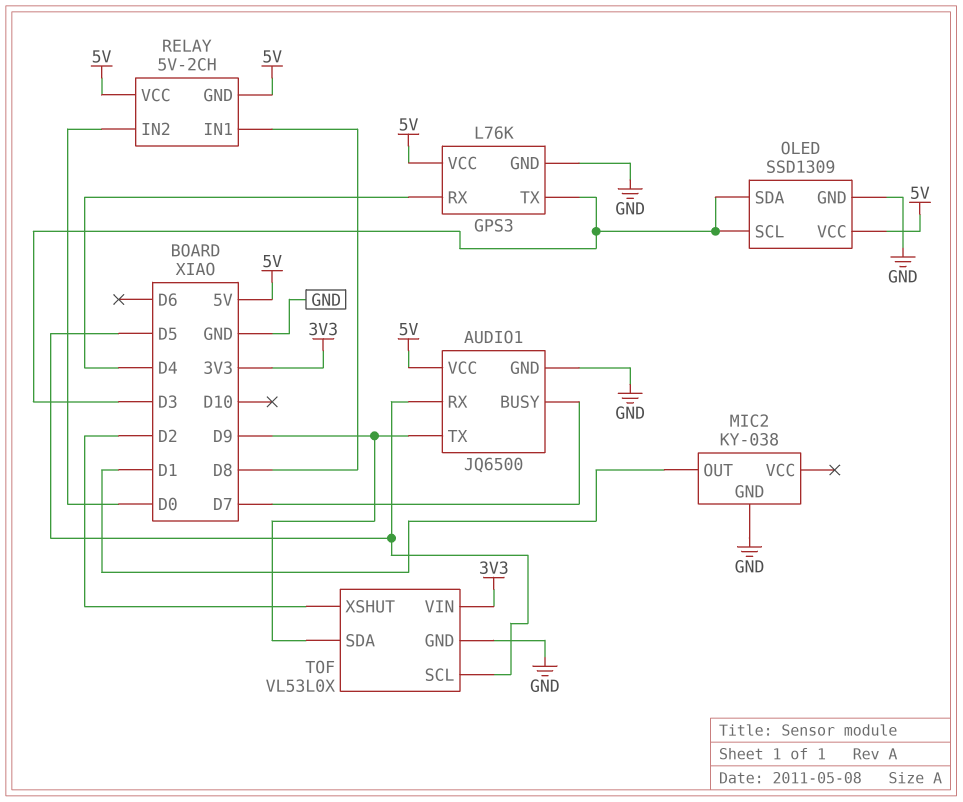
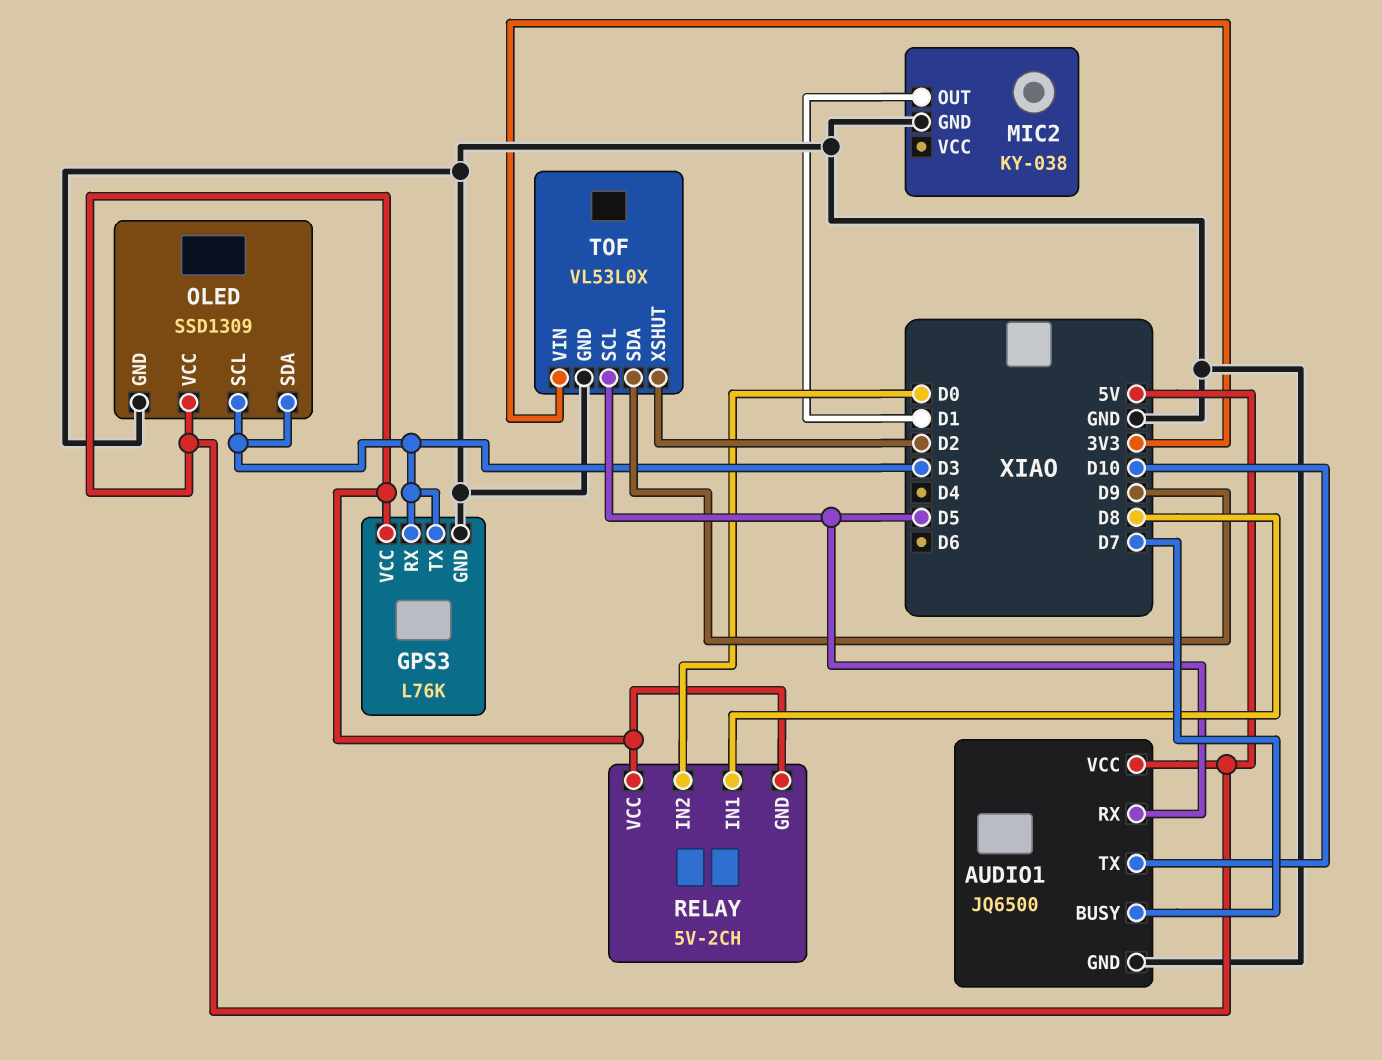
AUDIO1 pin TX: D9 -> D10
GPS3 pin RX: D4 -> D3

